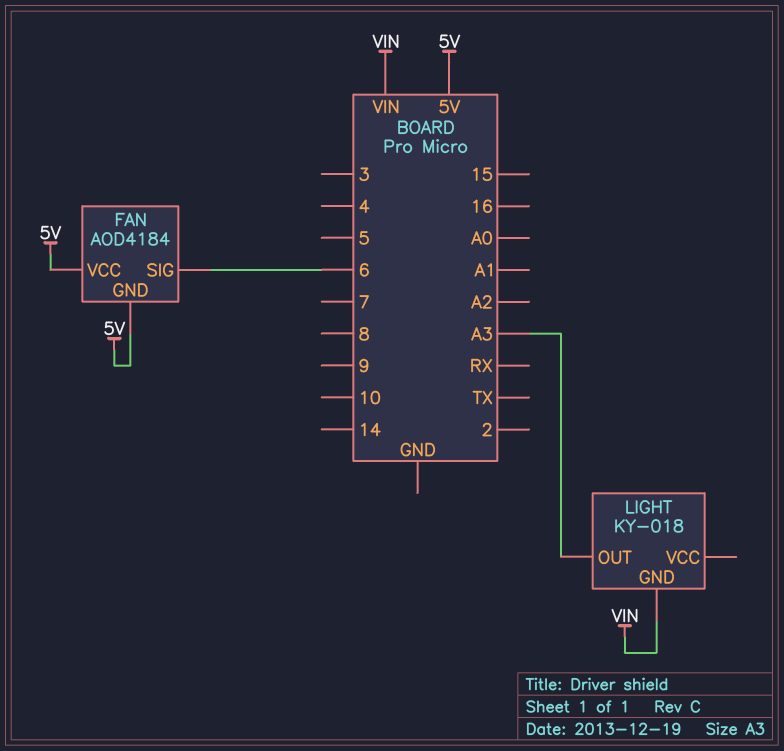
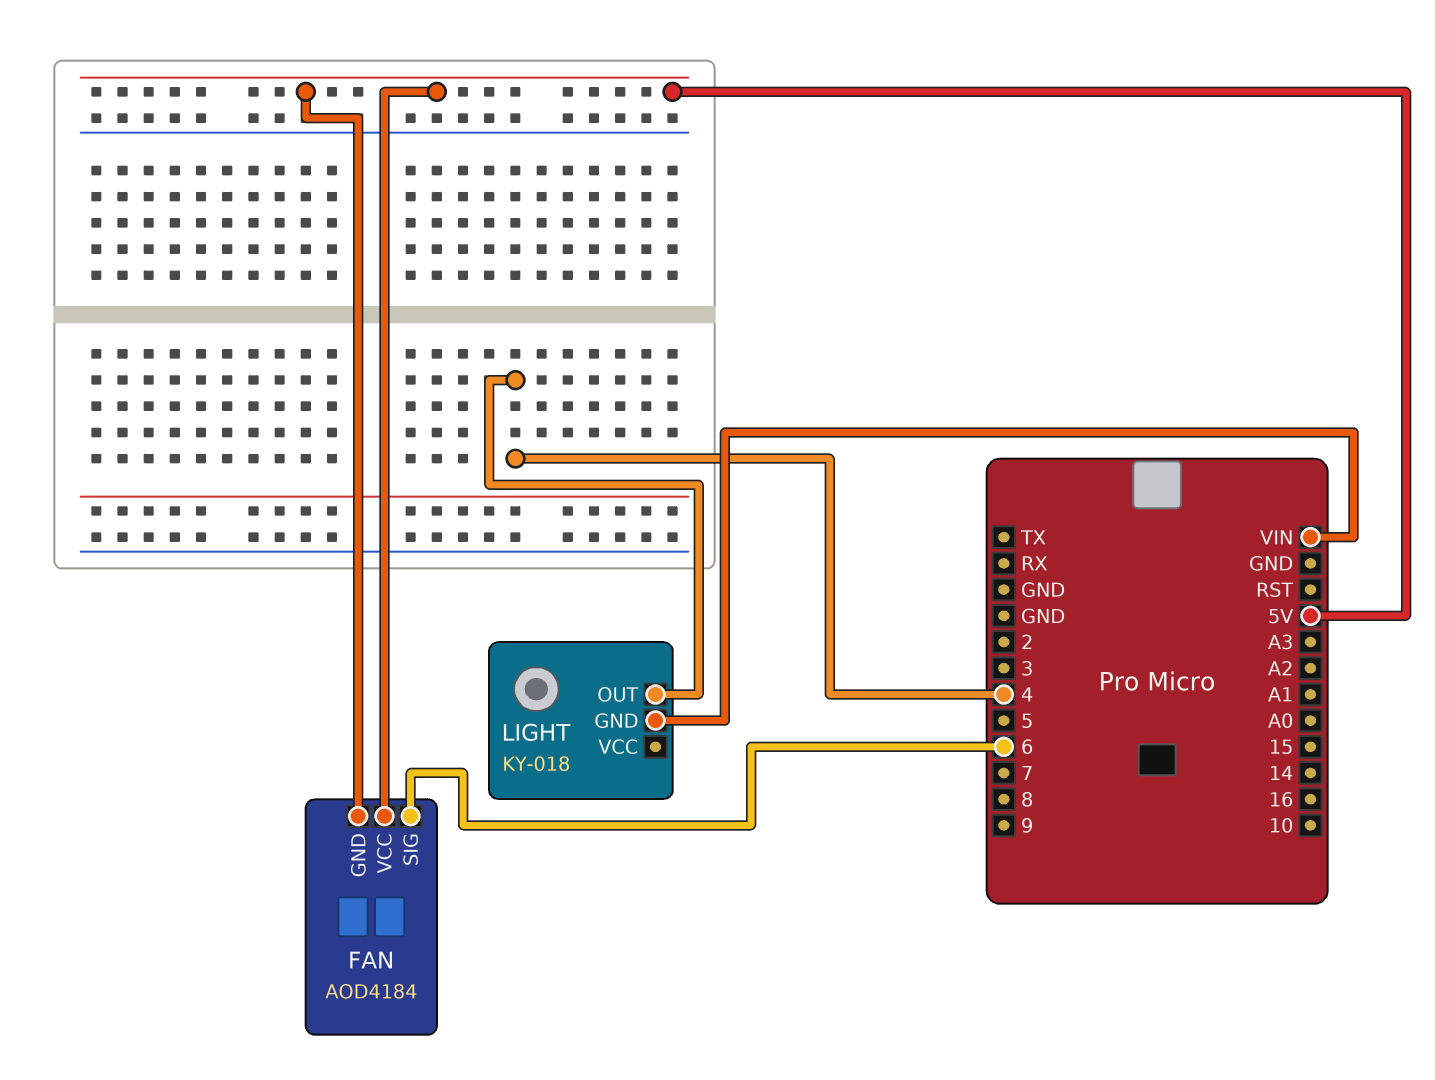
LIGHT pin OUT: A3 -> 4

